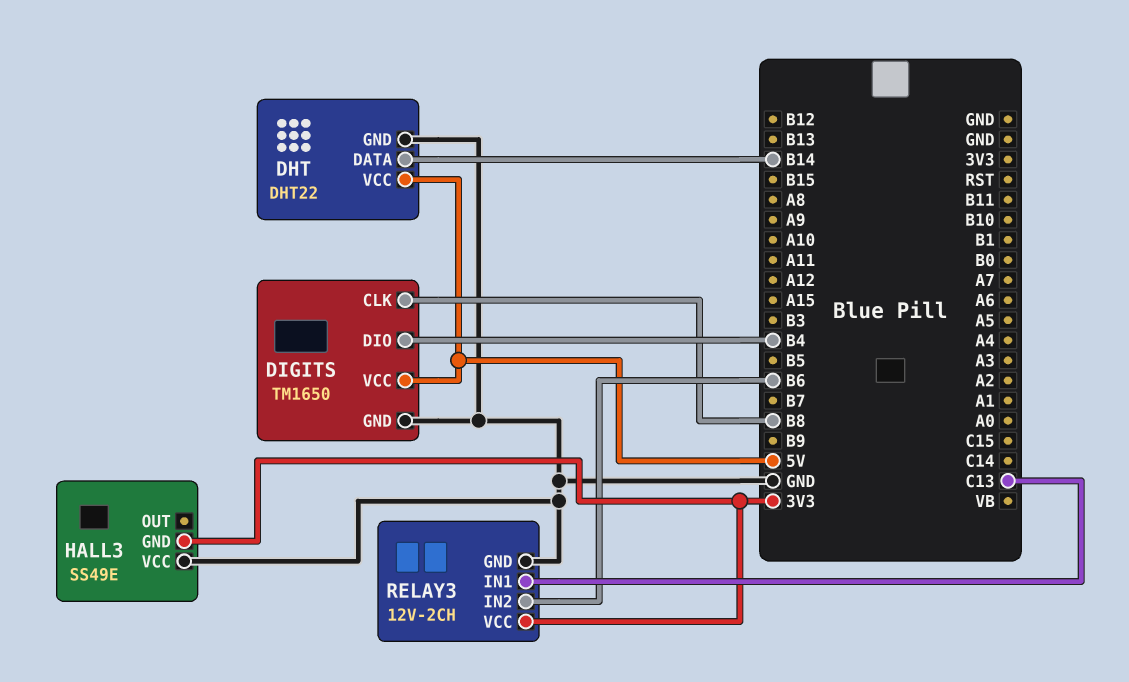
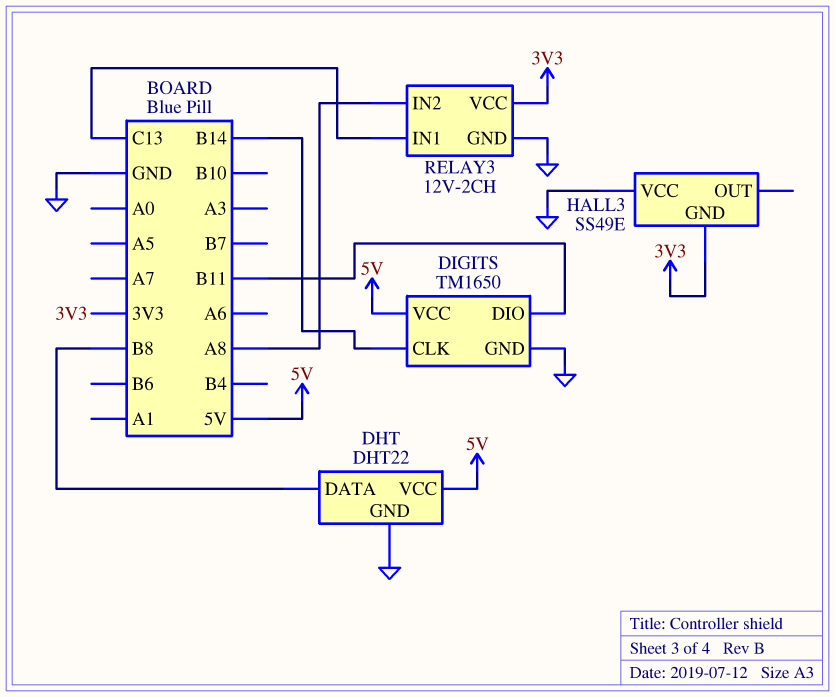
DHT pin DATA: B14 -> B8
DIGITS pin CLK: B8 -> B14
DIGITS pin DIO: B4 -> B11
RELAY3 pin IN2: B6 -> A8

